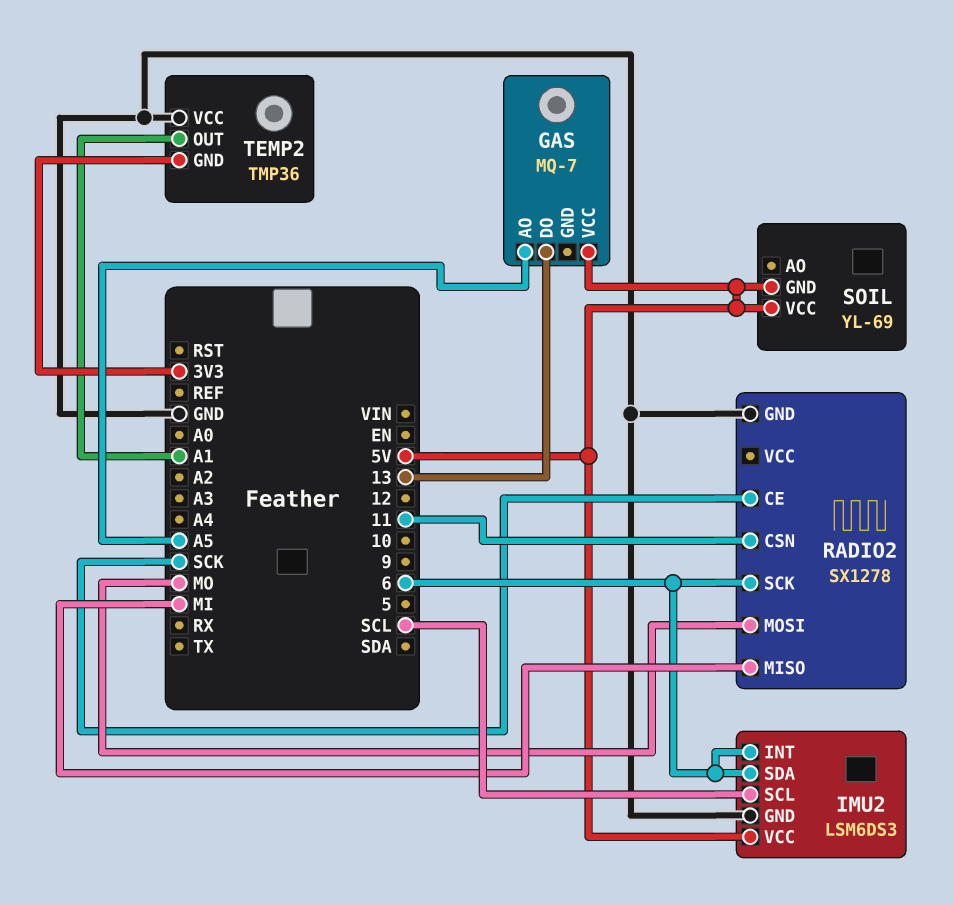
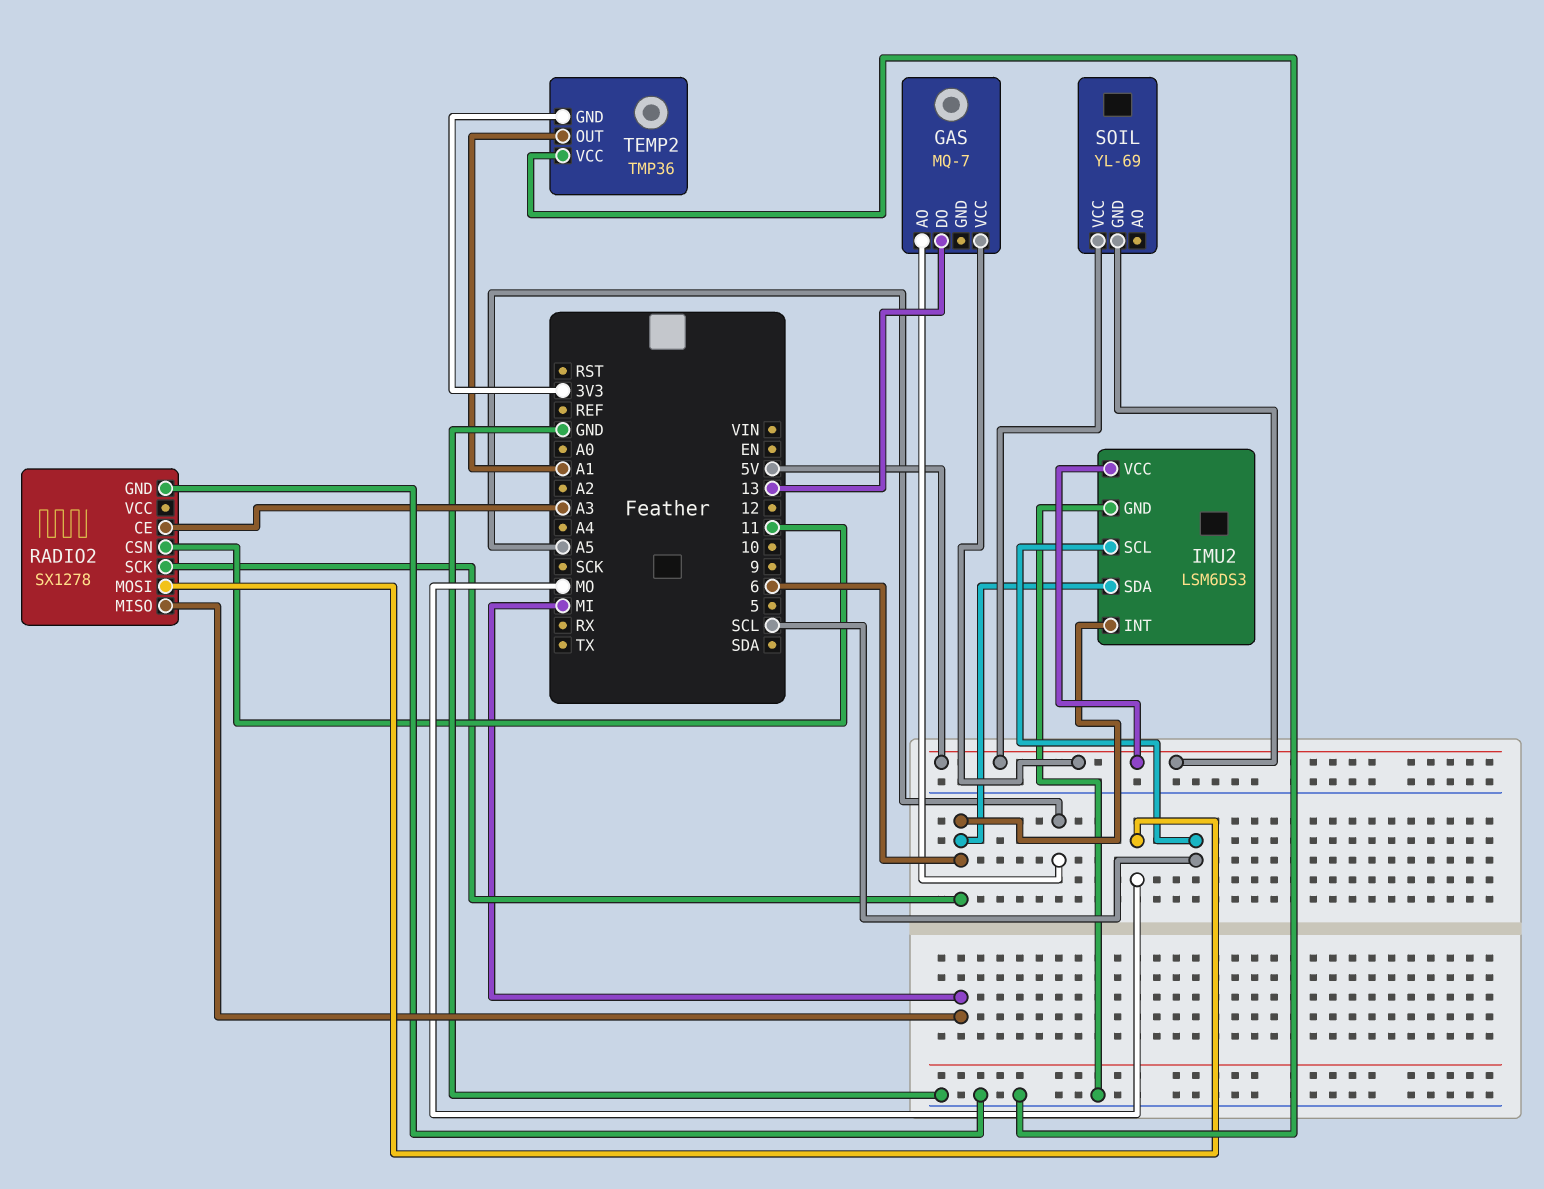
RADIO2 pin CE: SCK -> A3

